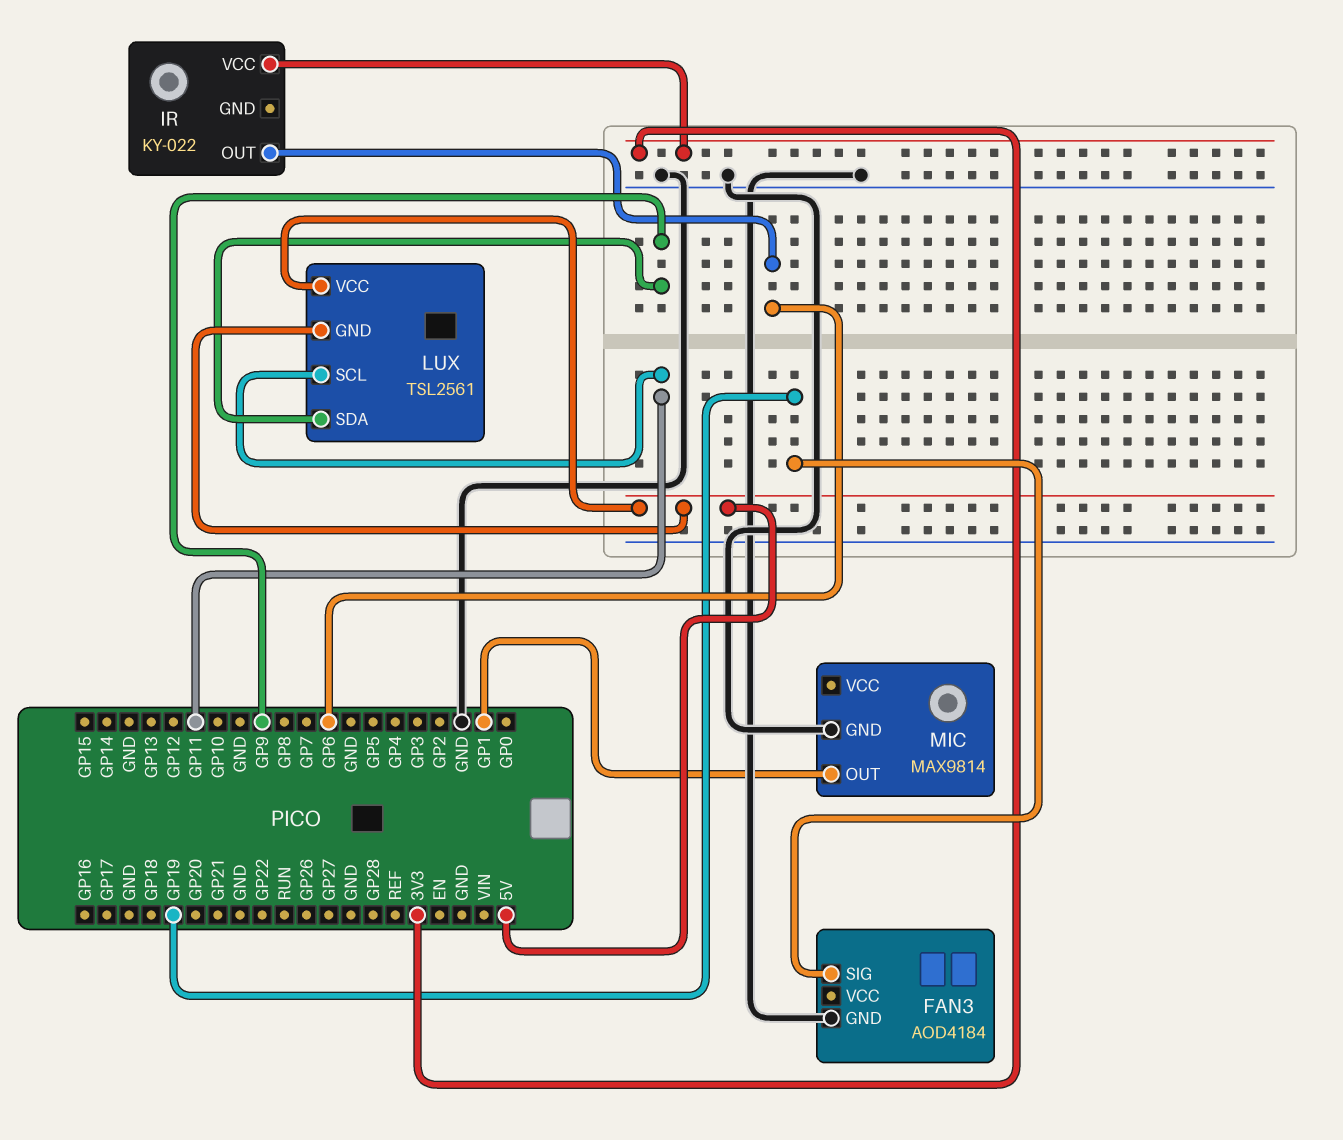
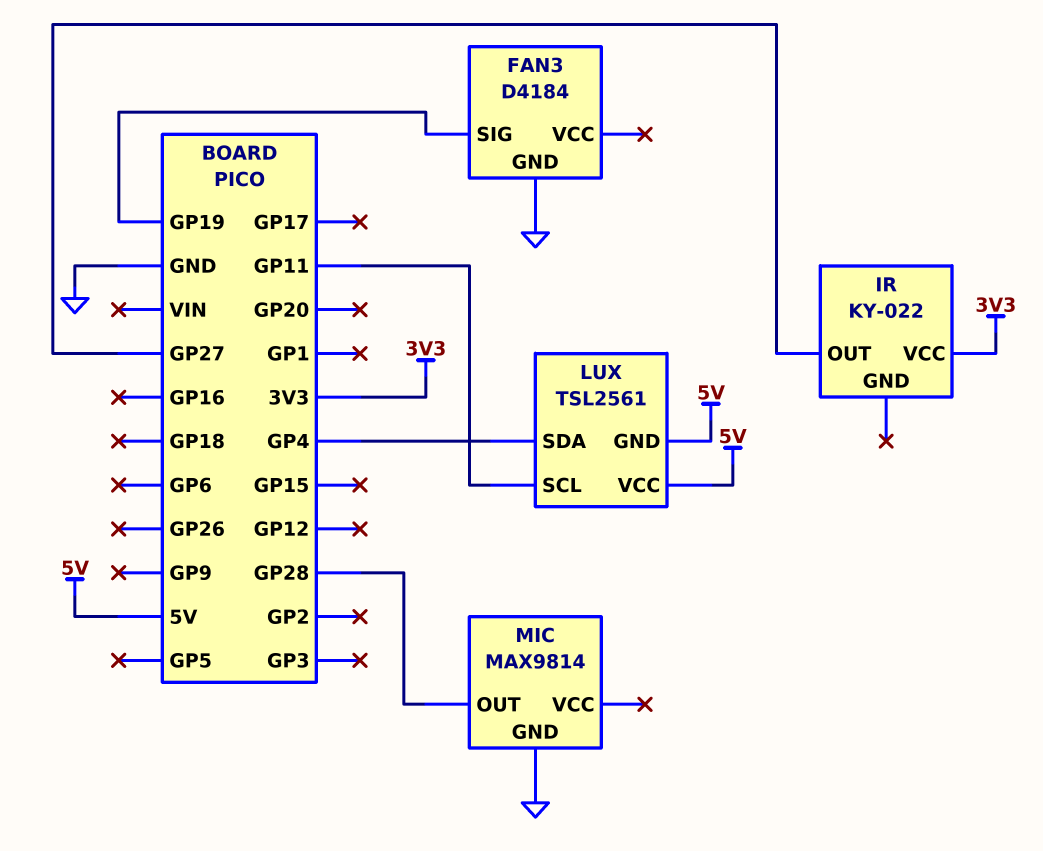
FAN3: AOD4184 -> D4184
IR pin OUT: GP6 -> GP27
LUX pin SDA: GP9 -> GP4
MIC pin OUT: GP1 -> GP28

